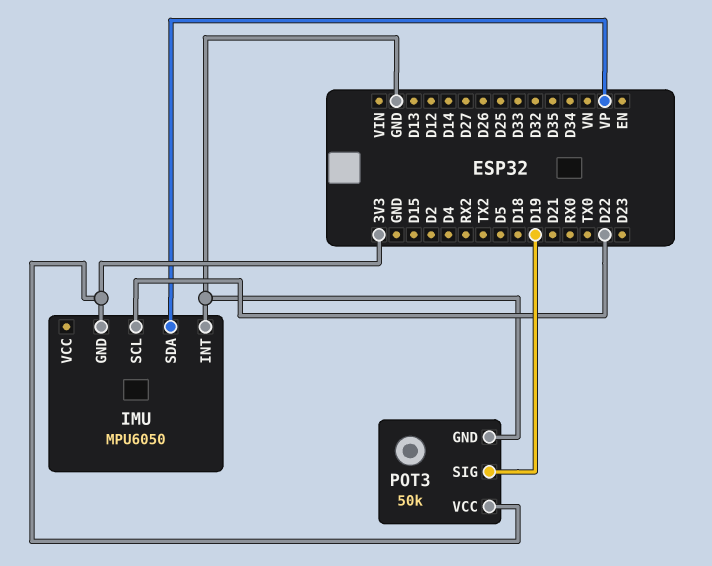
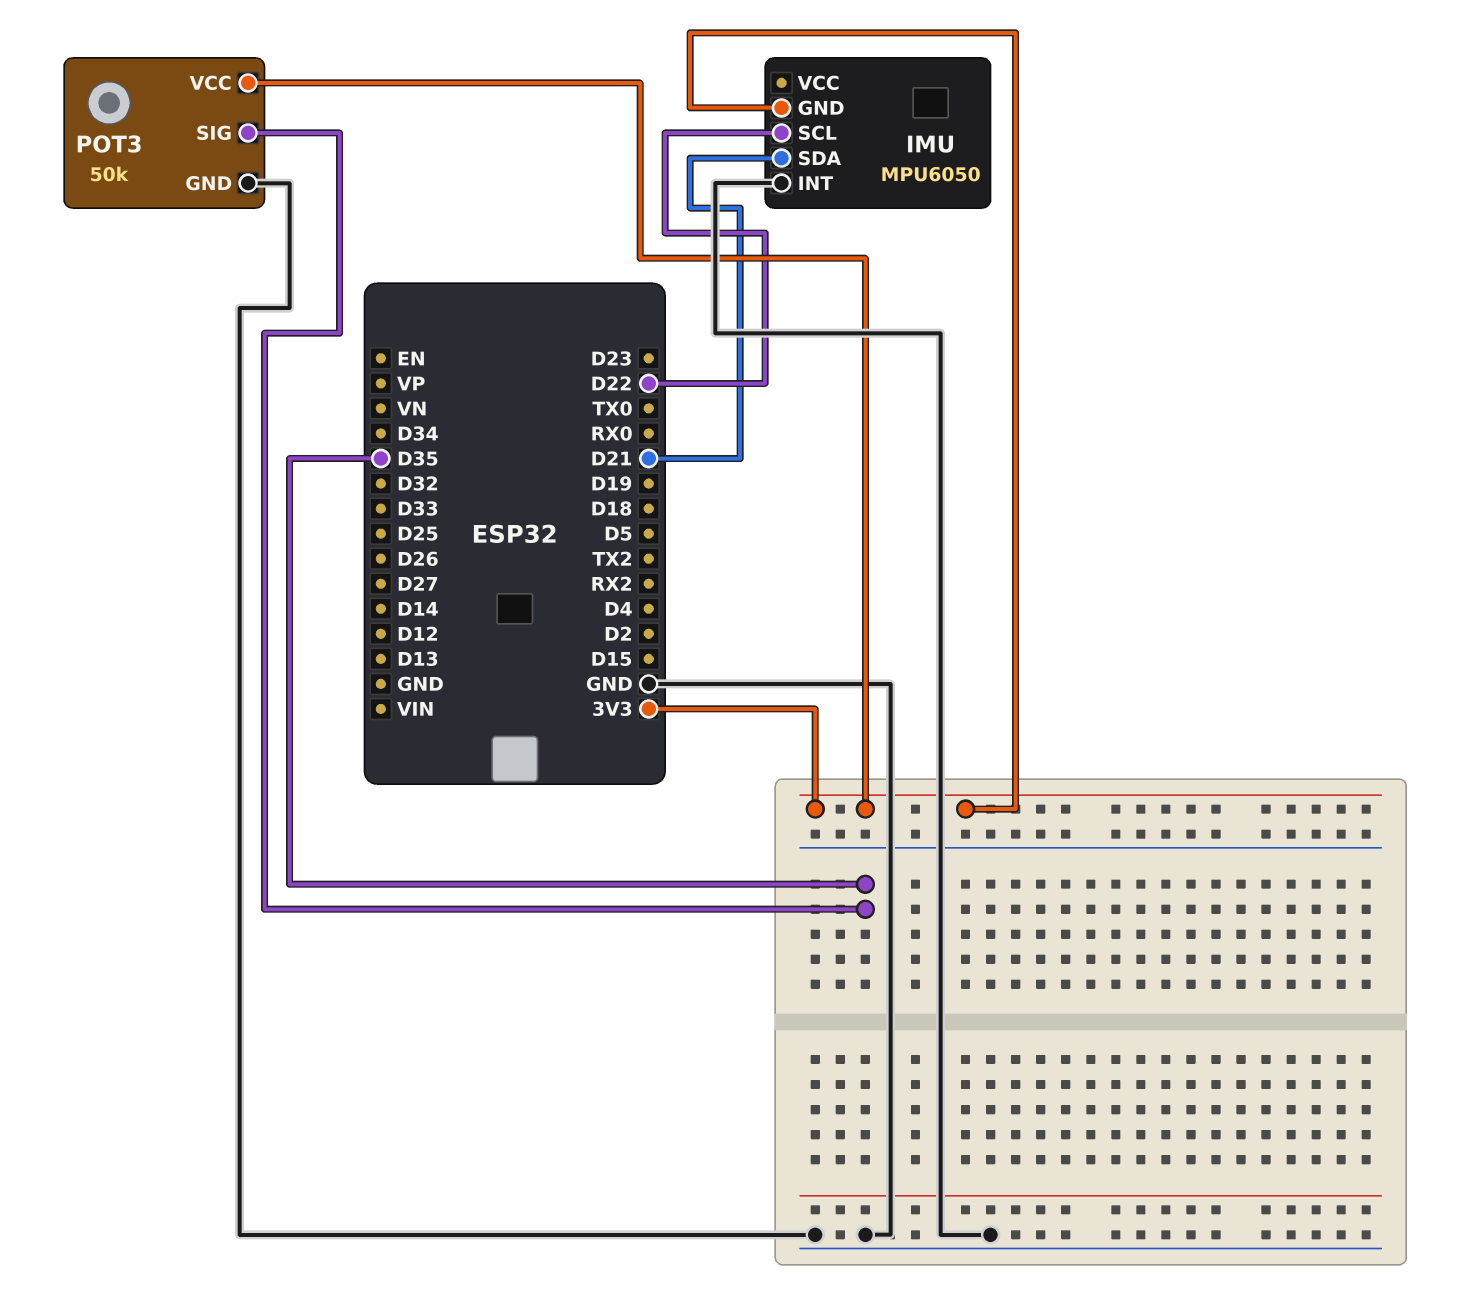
IMU pin SDA: VP -> D21
POT3 pin SIG: D19 -> D35

